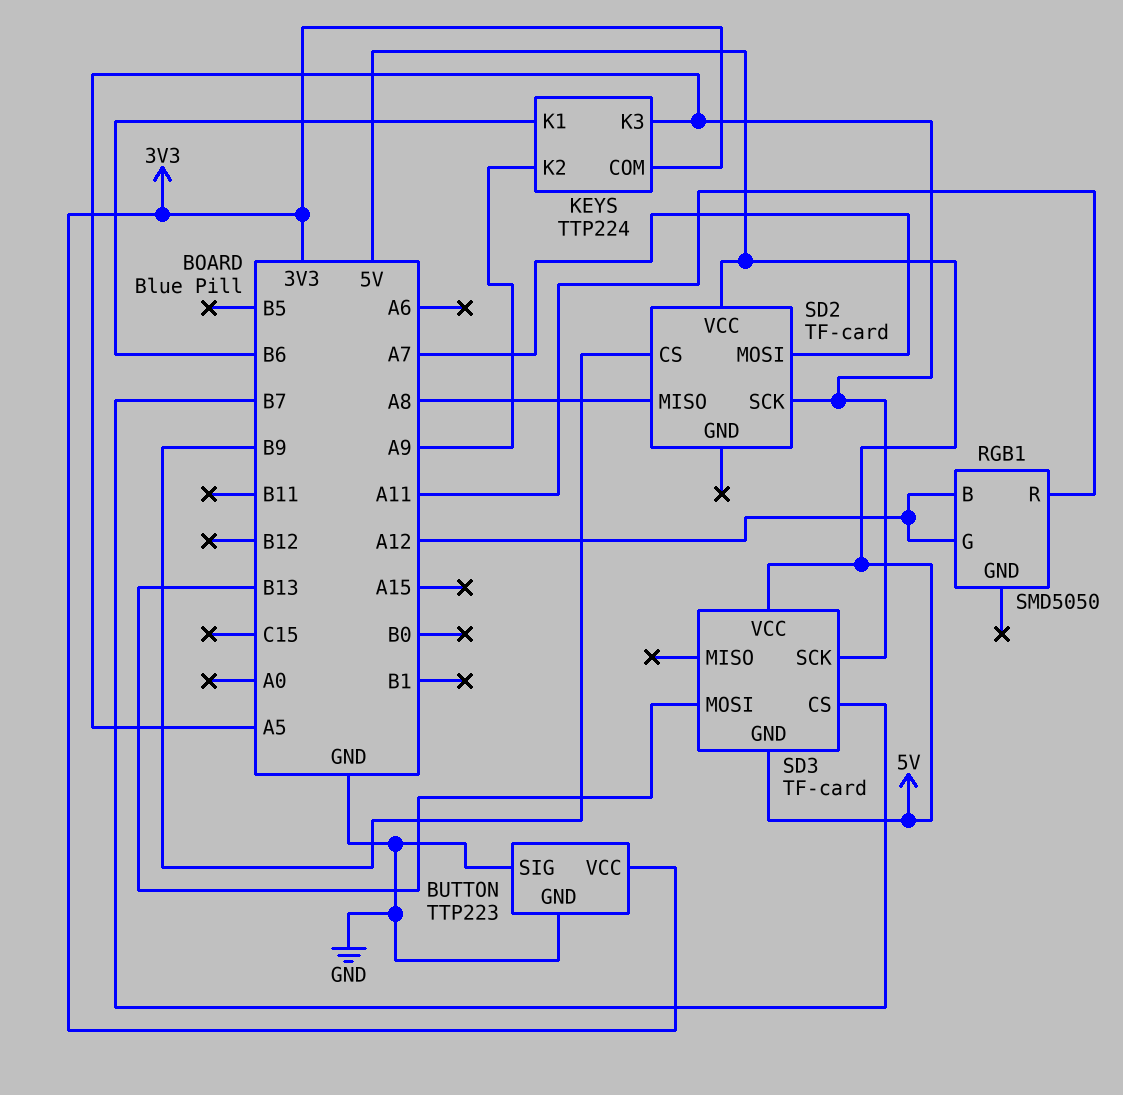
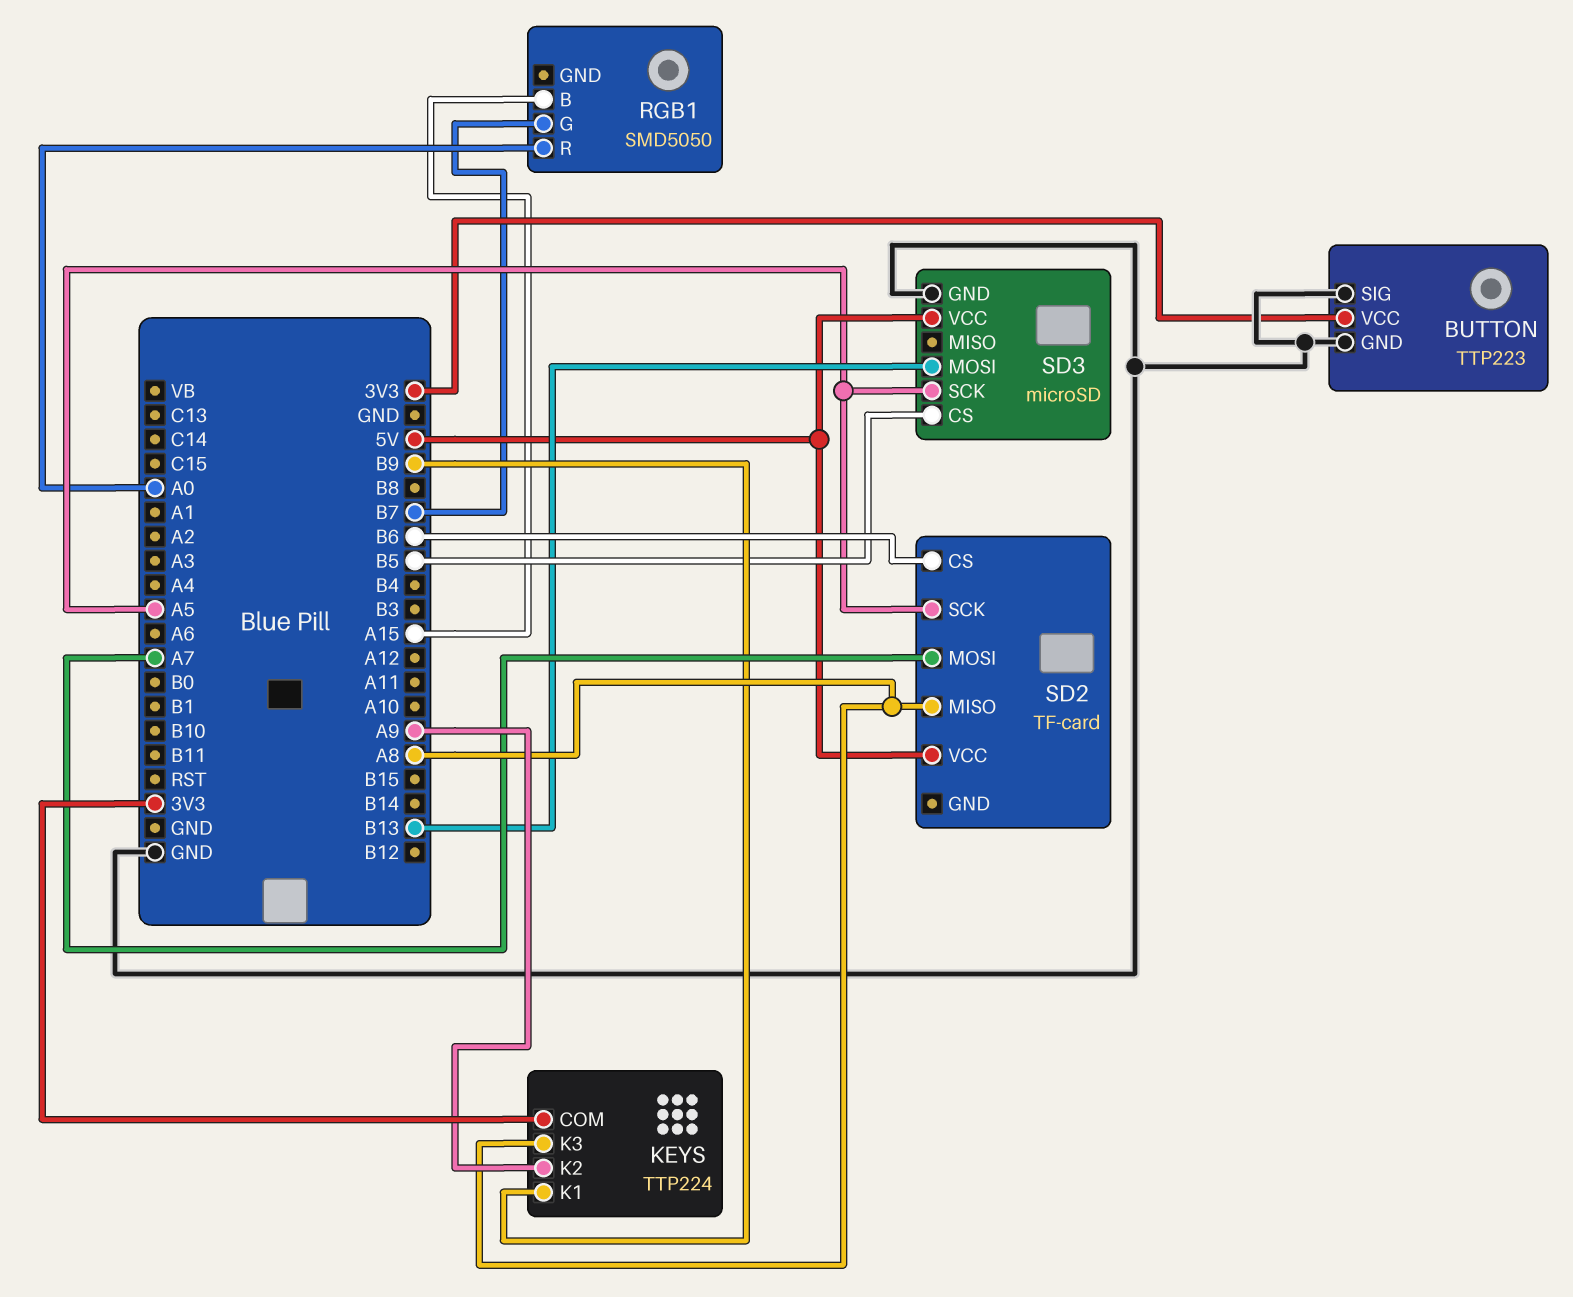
KEYS pin K1: B6 -> B9
KEYS pin K3: A5 -> A8
RGB1 pin B: A12 -> A15
RGB1 pin G: A12 -> B7
RGB1 pin R: A11 -> A0
SD2 pin CS: B9 -> B6
SD3: TF-card -> microSD
SD3 pin CS: B7 -> B5
SD3 pin GND: 5V -> GND

